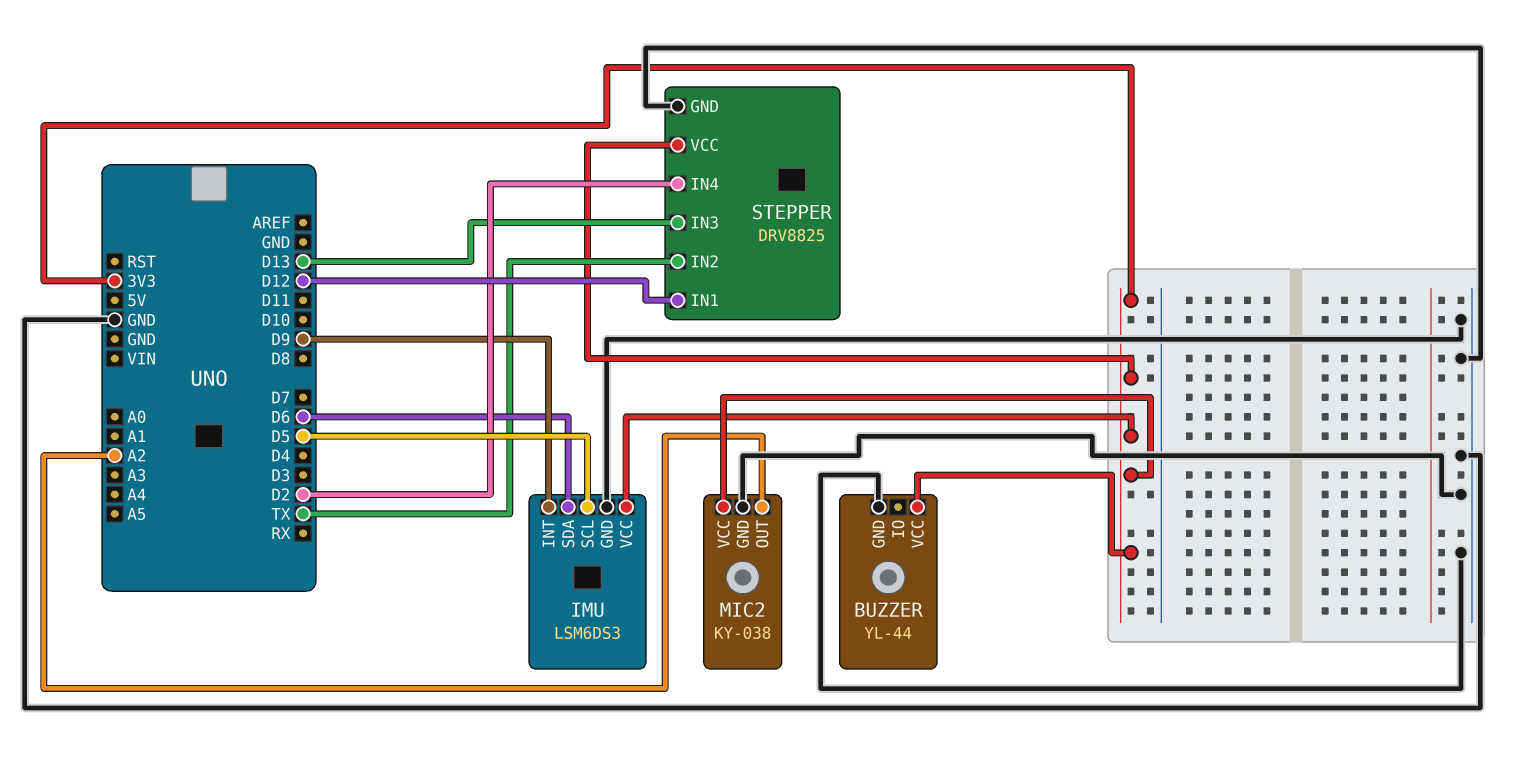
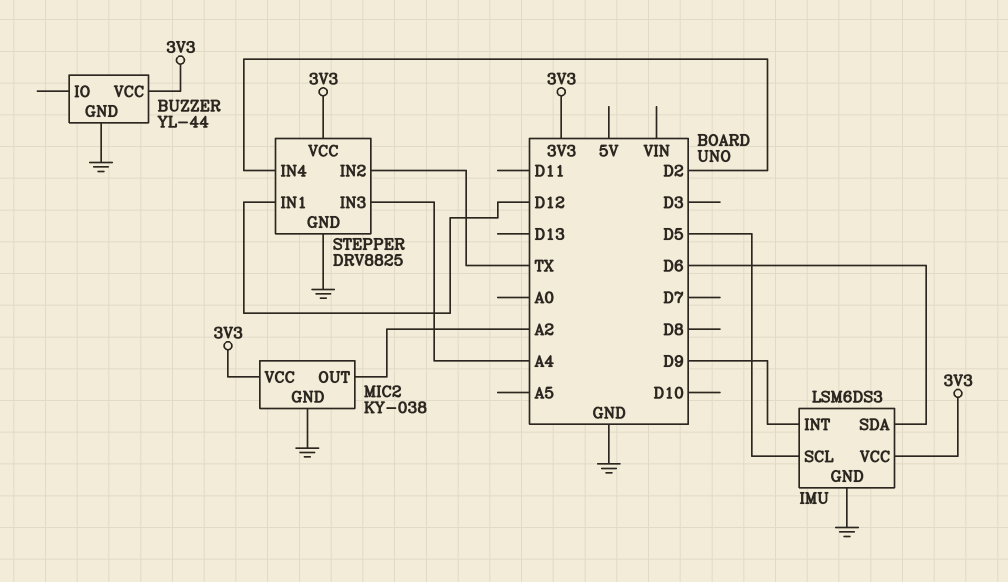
STEPPER pin IN3: D13 -> A4

